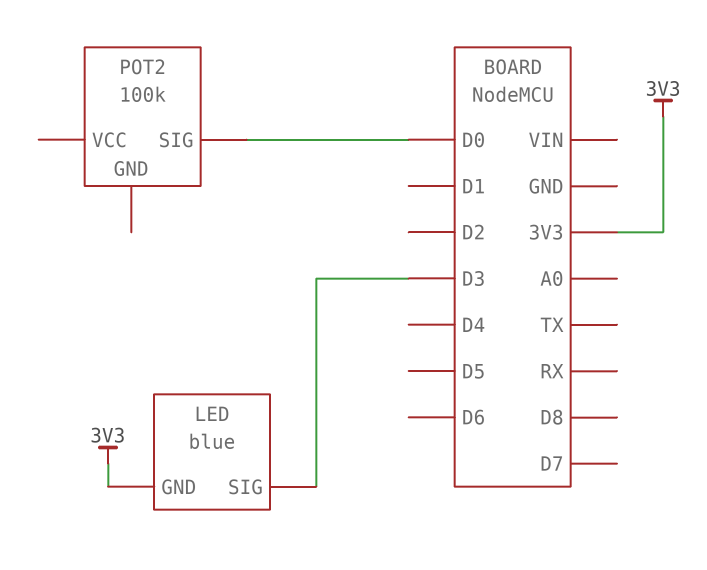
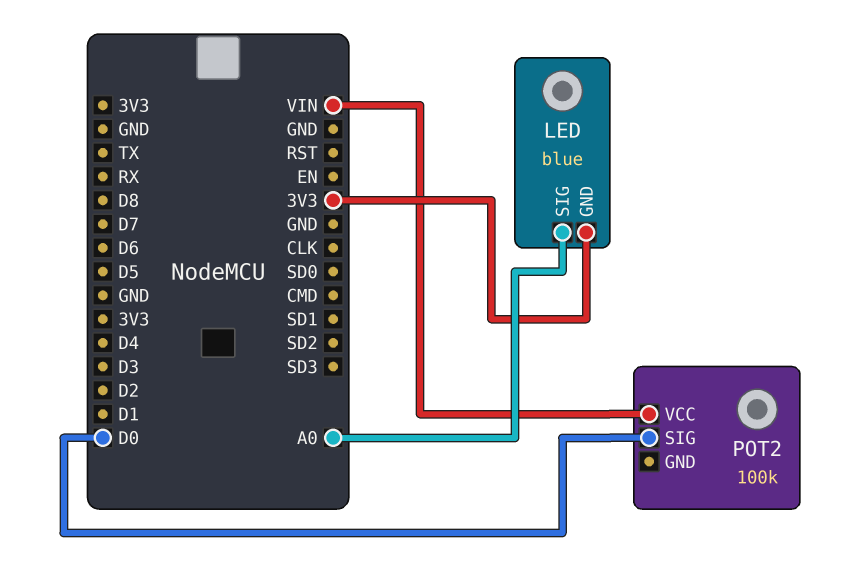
LED pin SIG: D3 -> A0
POT2 pin VCC: none -> VIN

